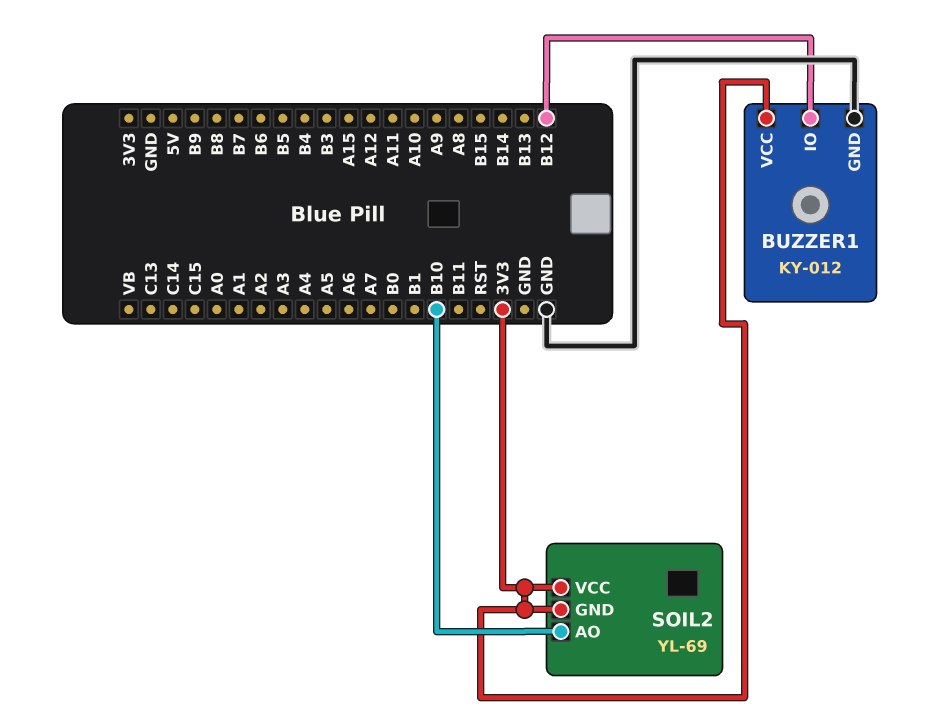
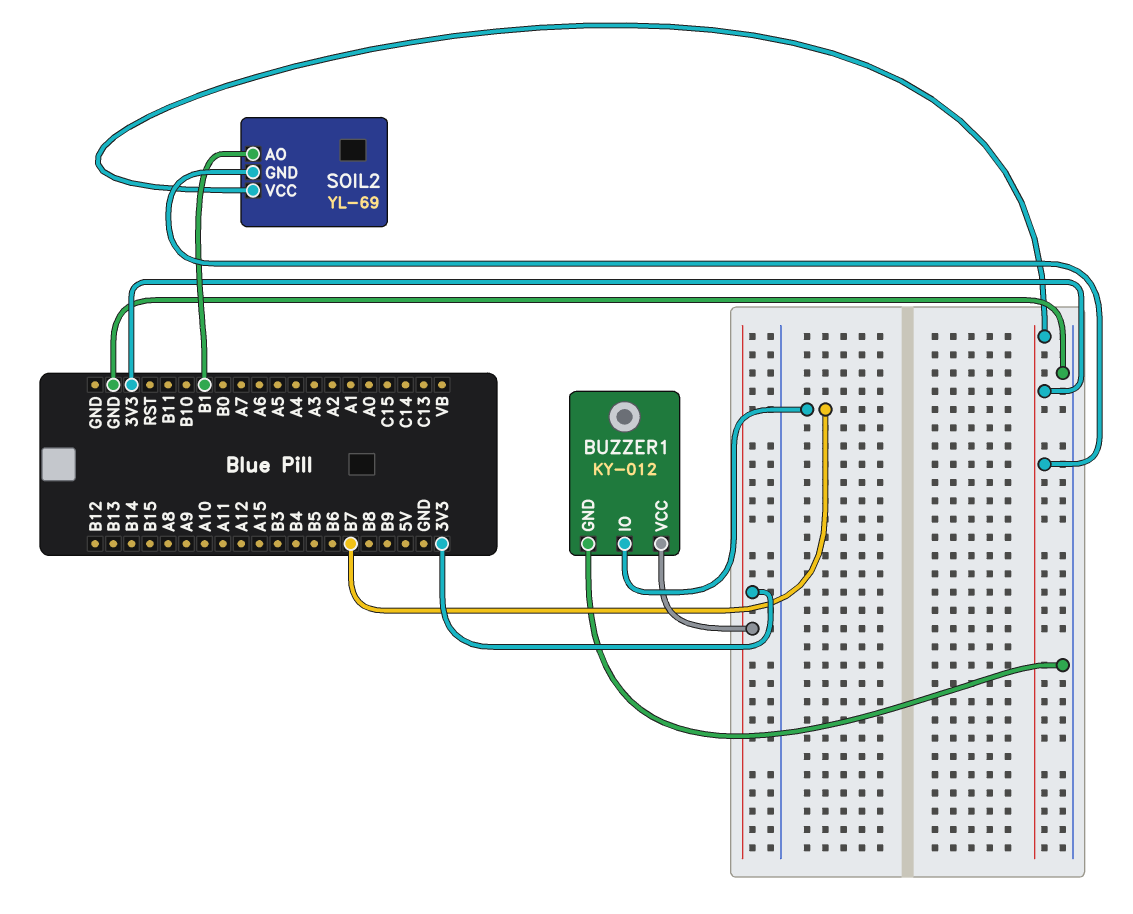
BUZZER1 pin IO: B12 -> B7
SOIL2 pin AO: B10 -> B1

